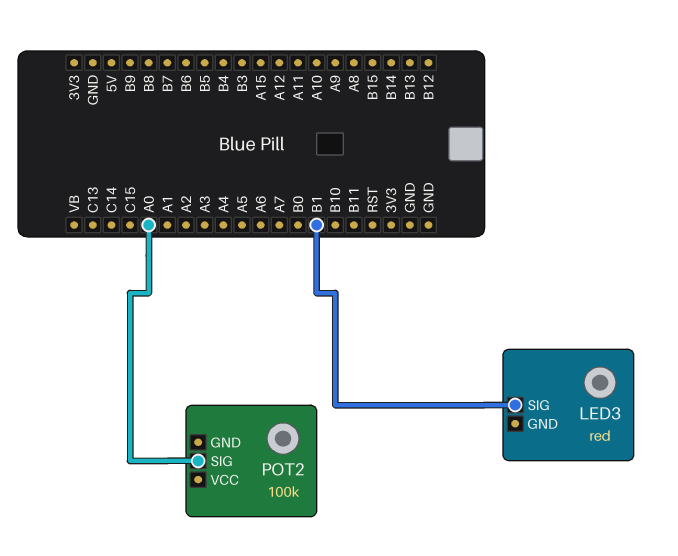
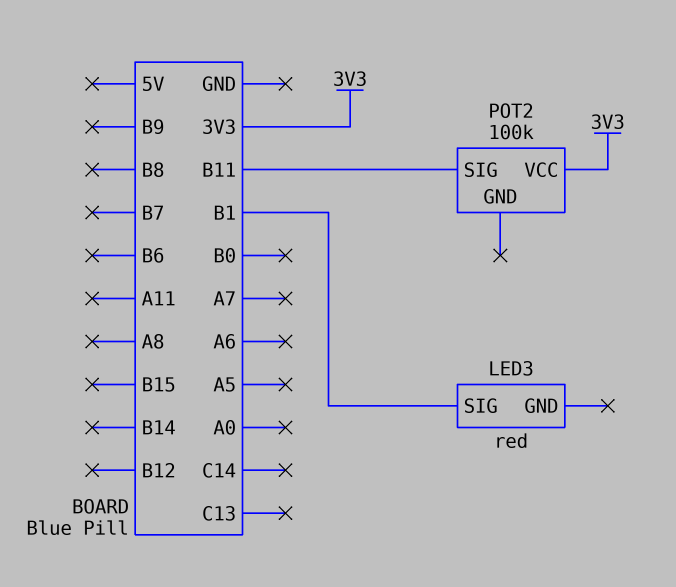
POT2 pin SIG: A0 -> B11
POT2 pin VCC: none -> 3V3

